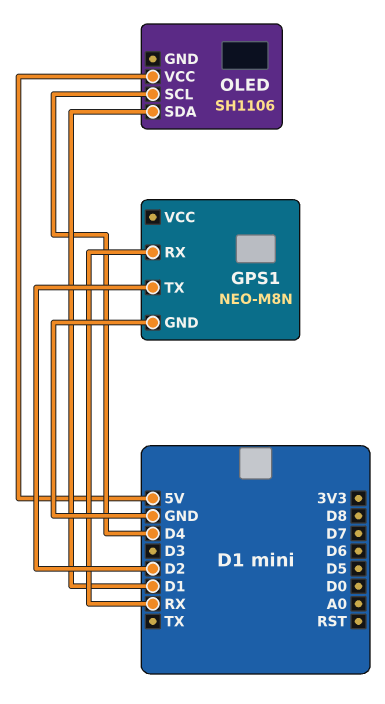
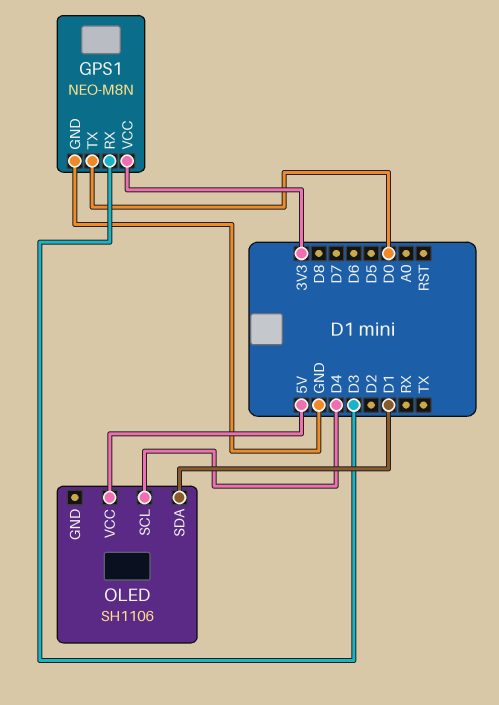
GPS1 pin RX: RX -> D3
GPS1 pin TX: D2 -> D0
GPS1 pin VCC: none -> 3V3

